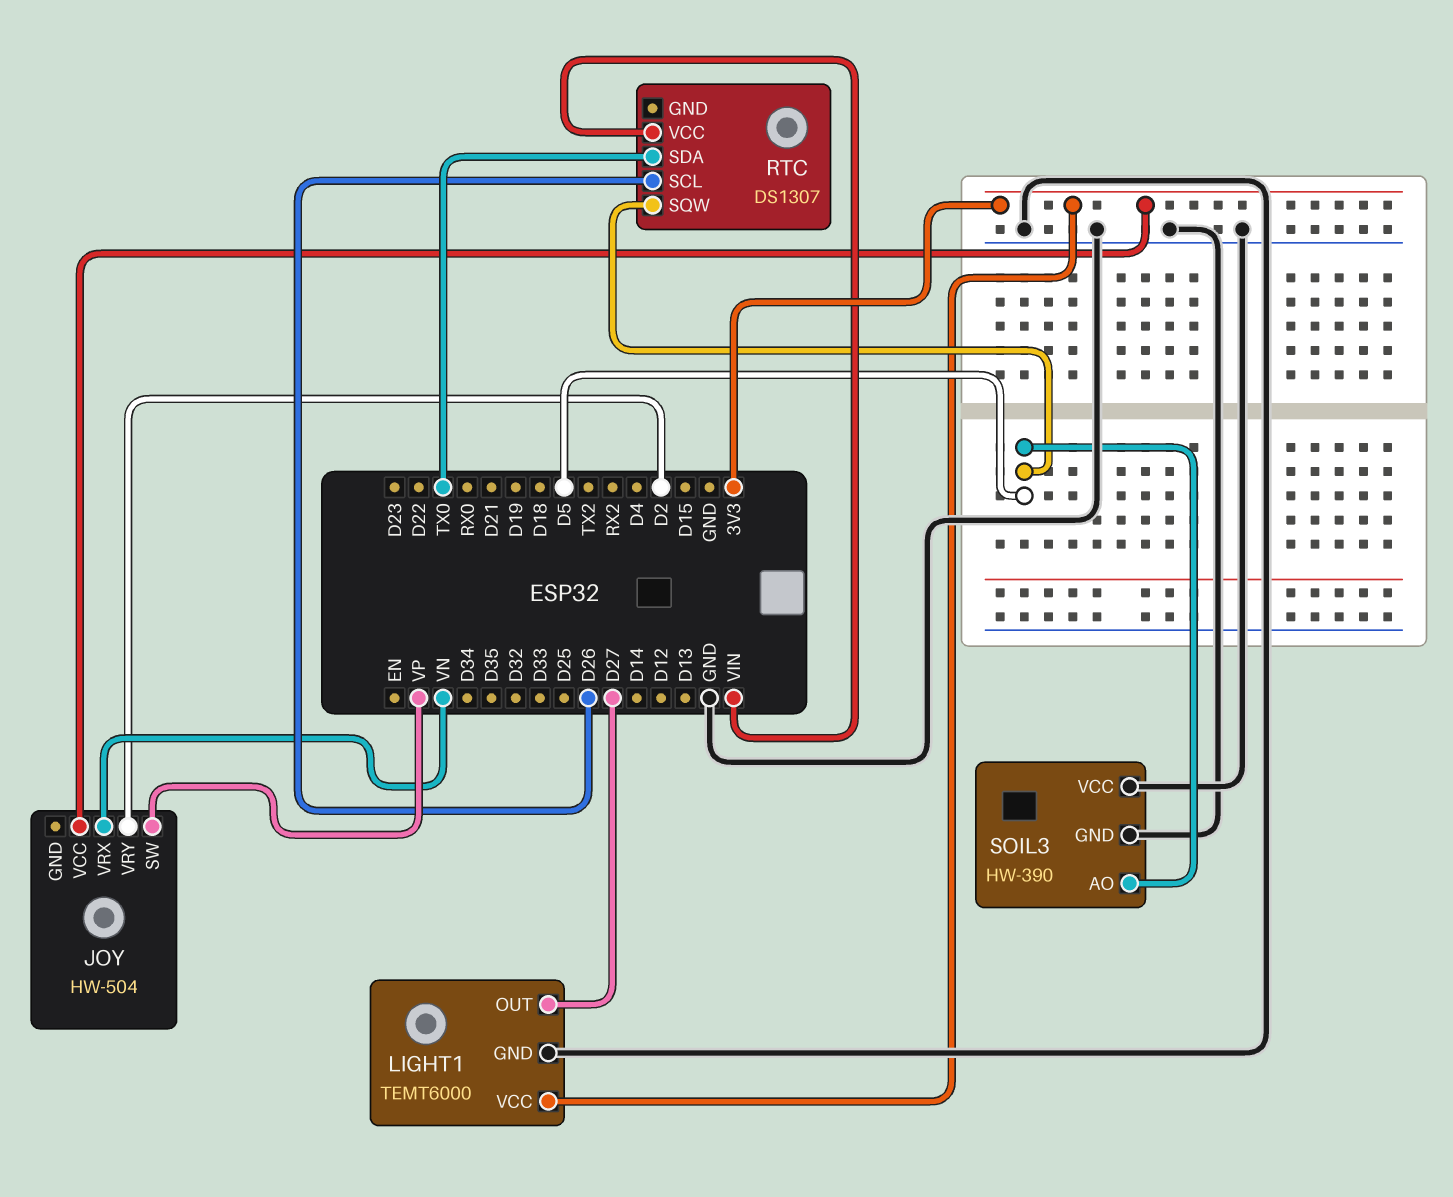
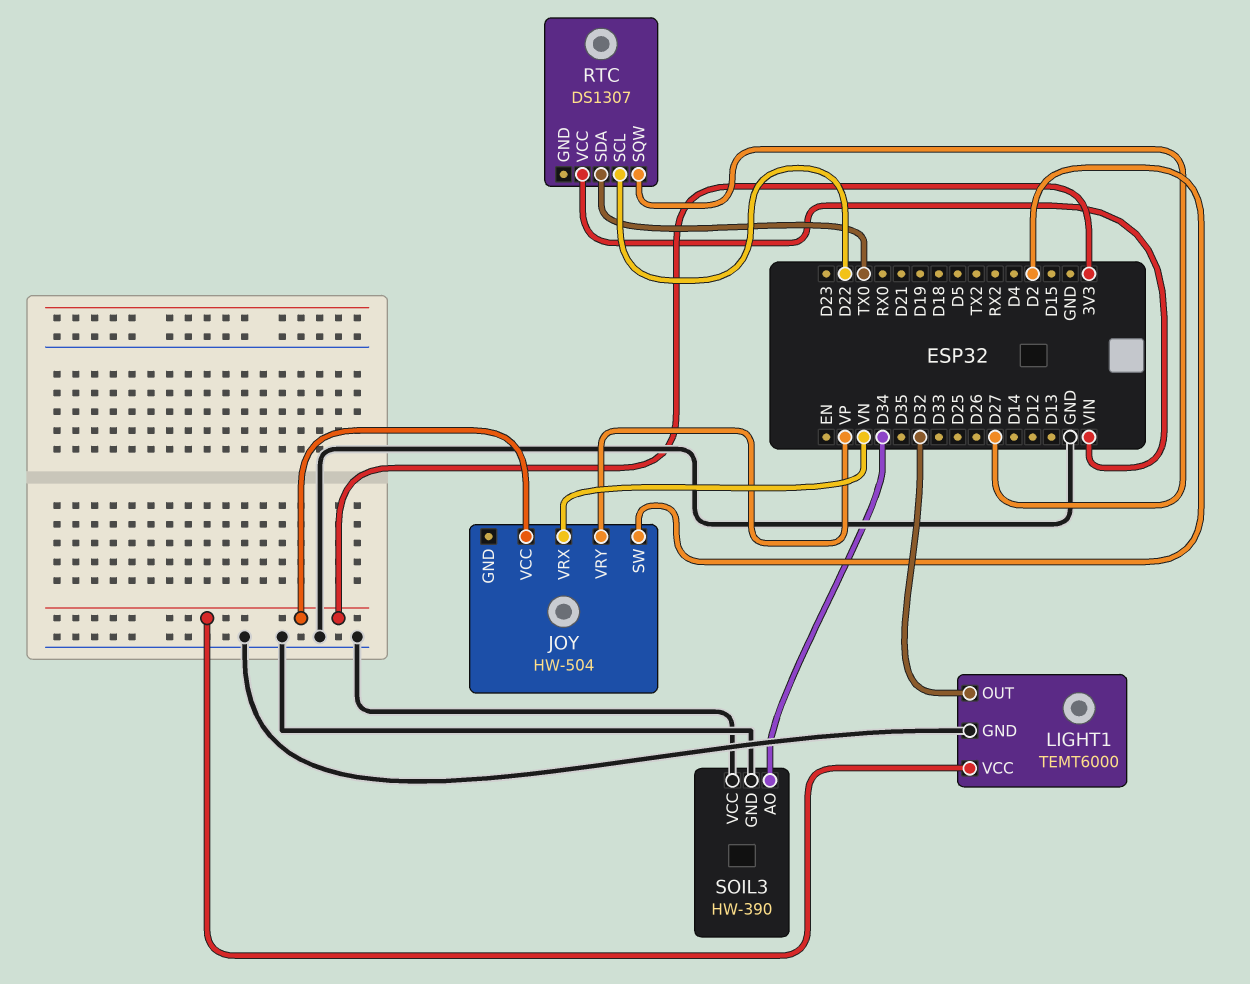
JOY pin SW: VP -> D2
JOY pin VRY: D2 -> VP
LIGHT1 pin OUT: D27 -> D32
RTC pin SCL: D26 -> D22
RTC pin SQW: D5 -> D27
SOIL3 pin AO: D5 -> D34

